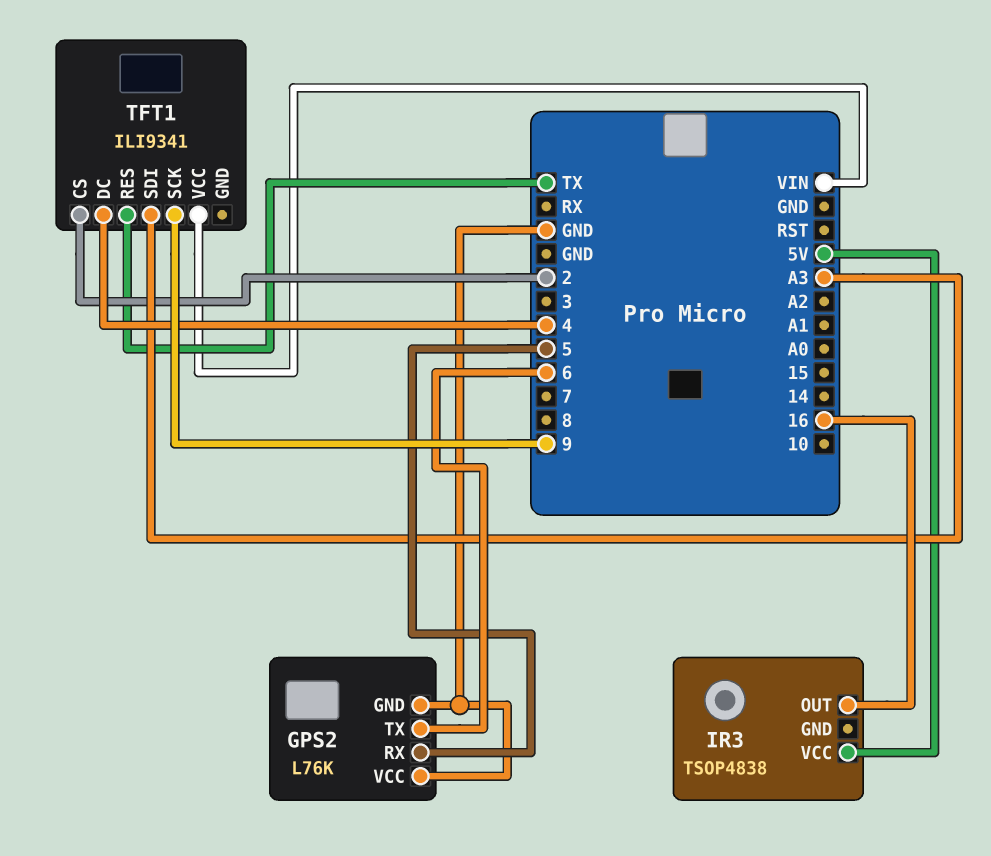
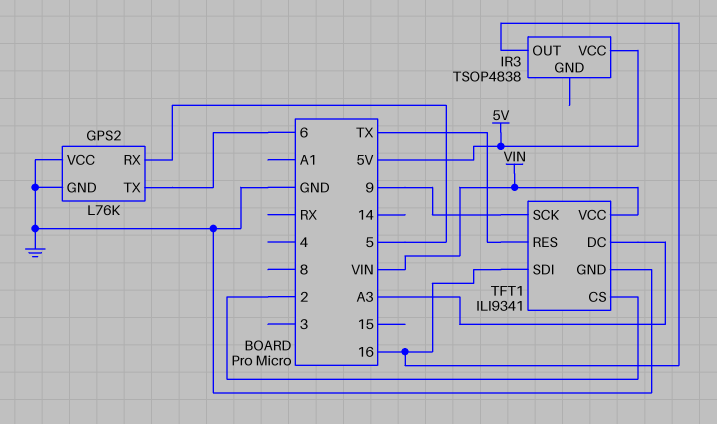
TFT1 pin DC: 4 -> A3
TFT1 pin GND: none -> GND
TFT1 pin SDI: A3 -> 16

